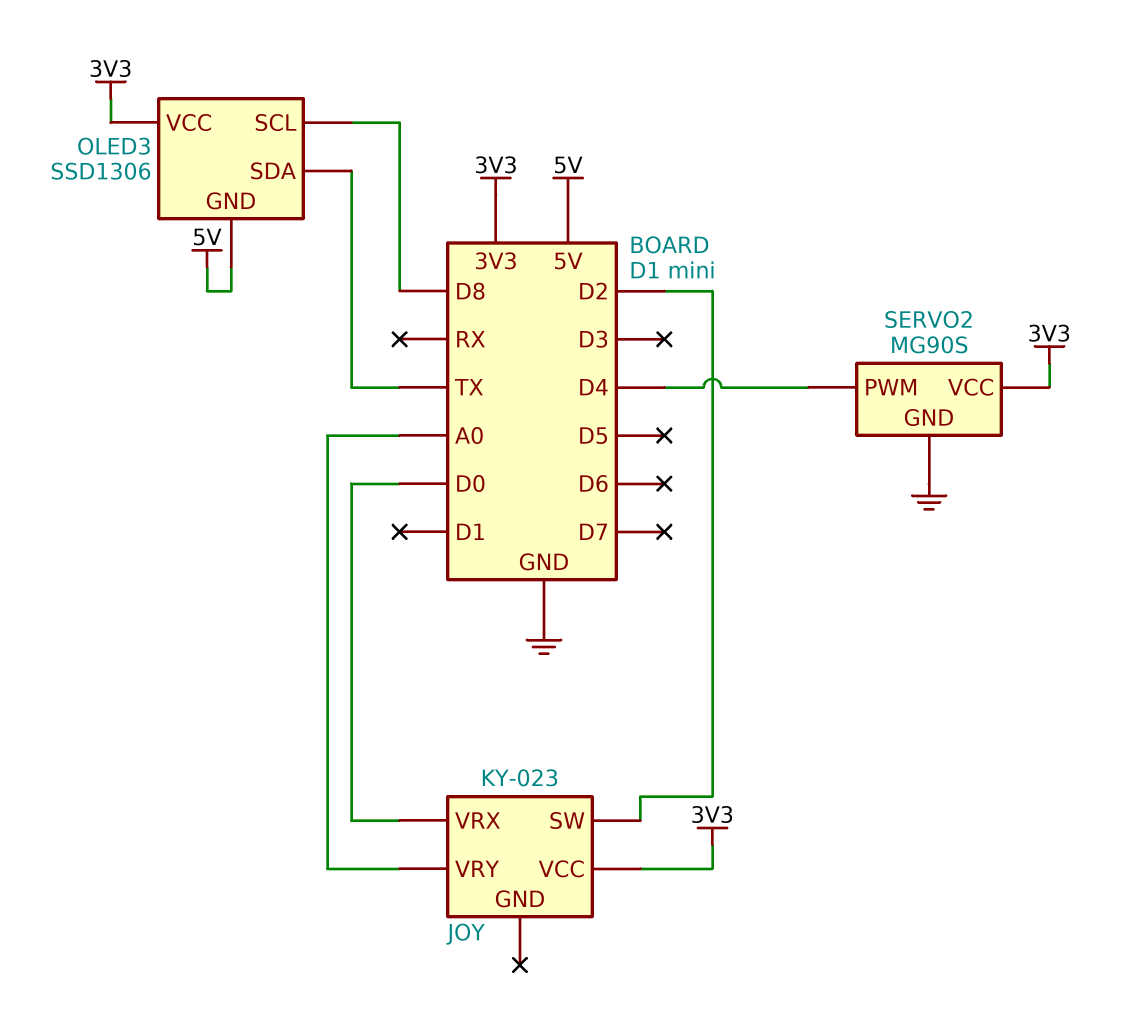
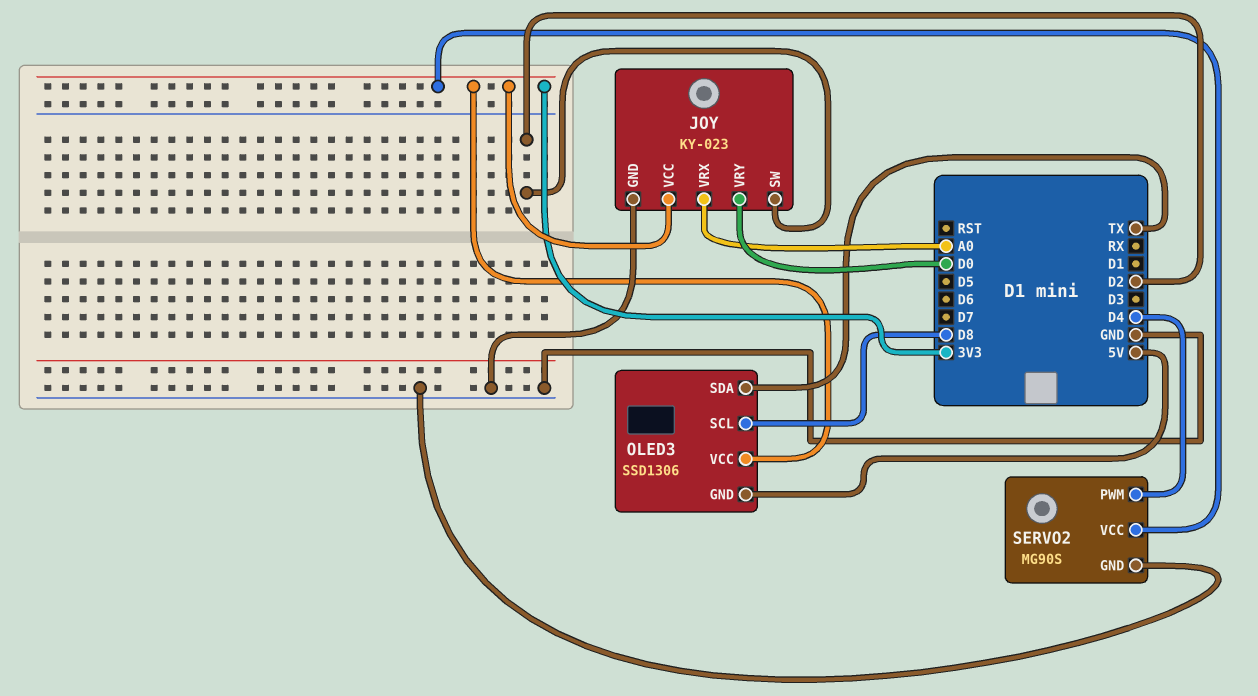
JOY pin GND: none -> GND
JOY pin VRX: D0 -> A0
JOY pin VRY: A0 -> D0

